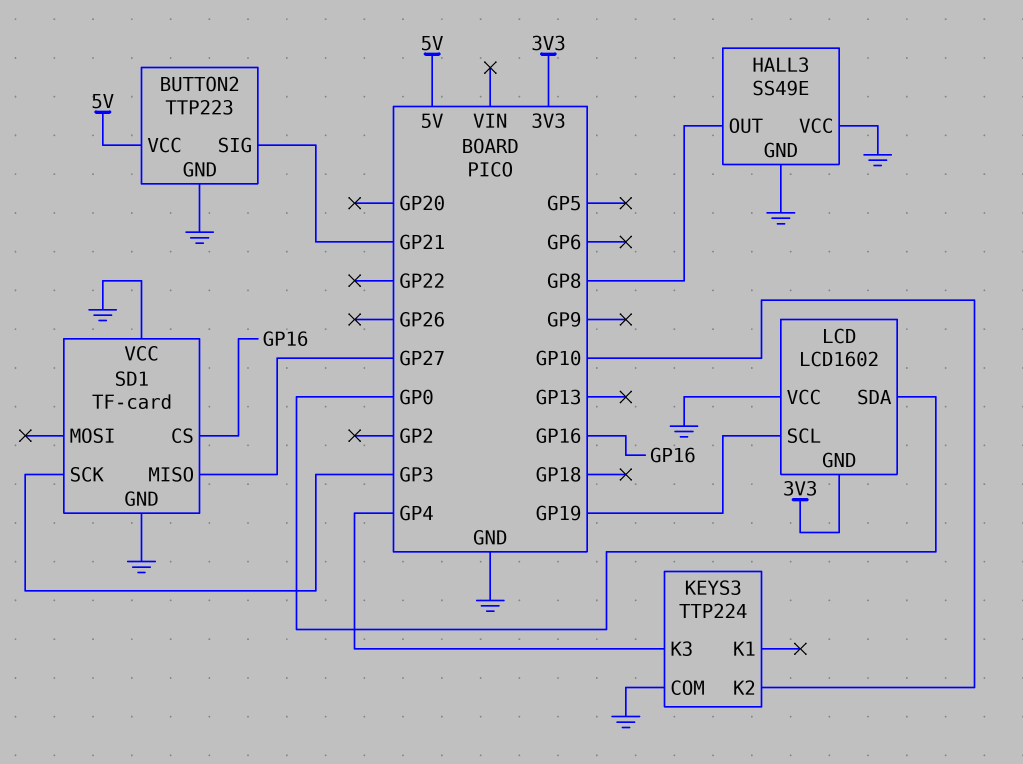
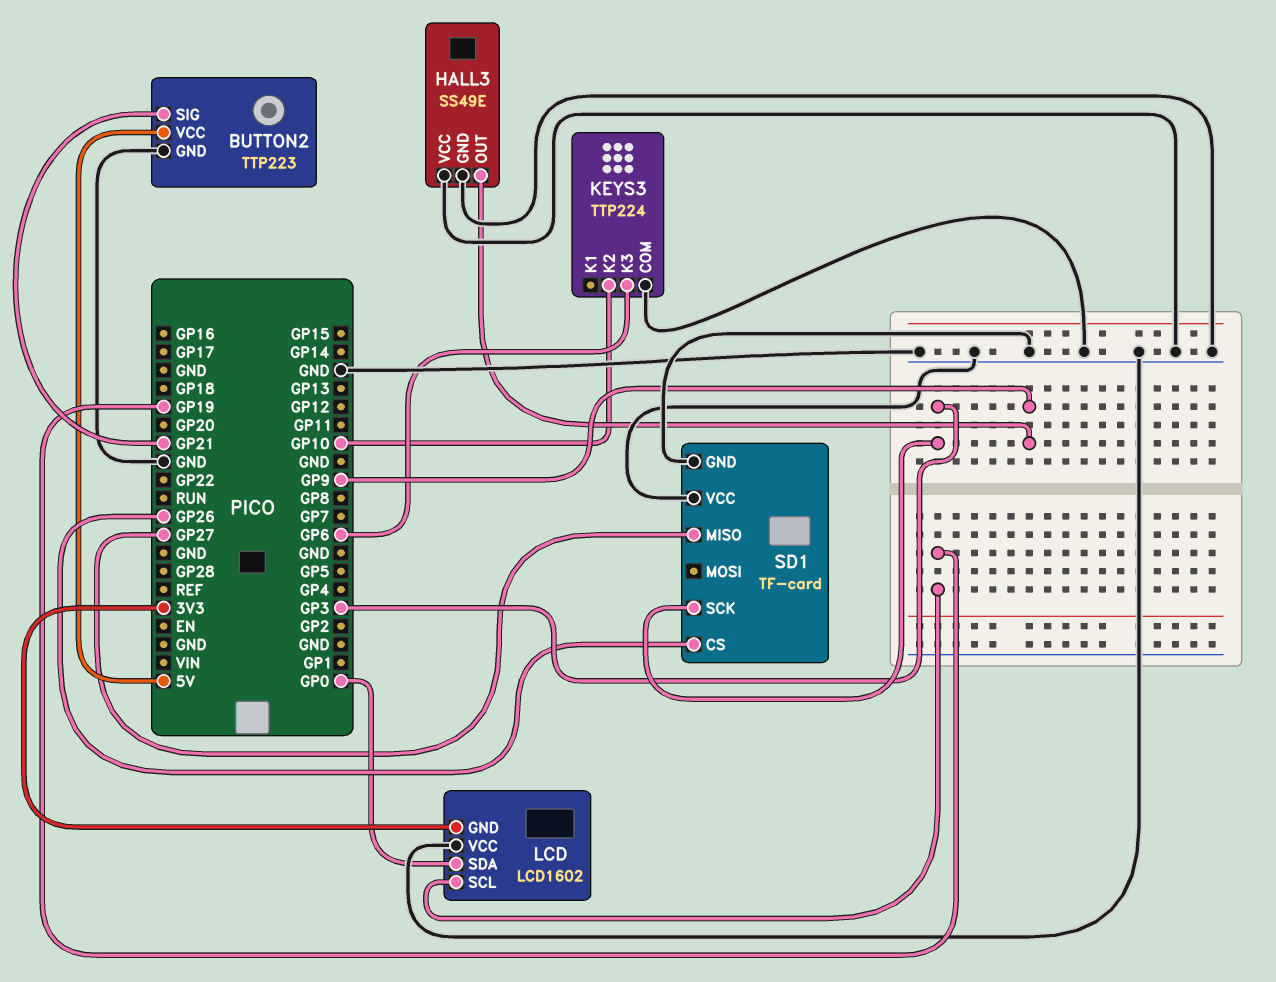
HALL3 pin OUT: GP8 -> GP9
KEYS3 pin K3: GP4 -> GP6
SD1 pin CS: GP16 -> GP26

